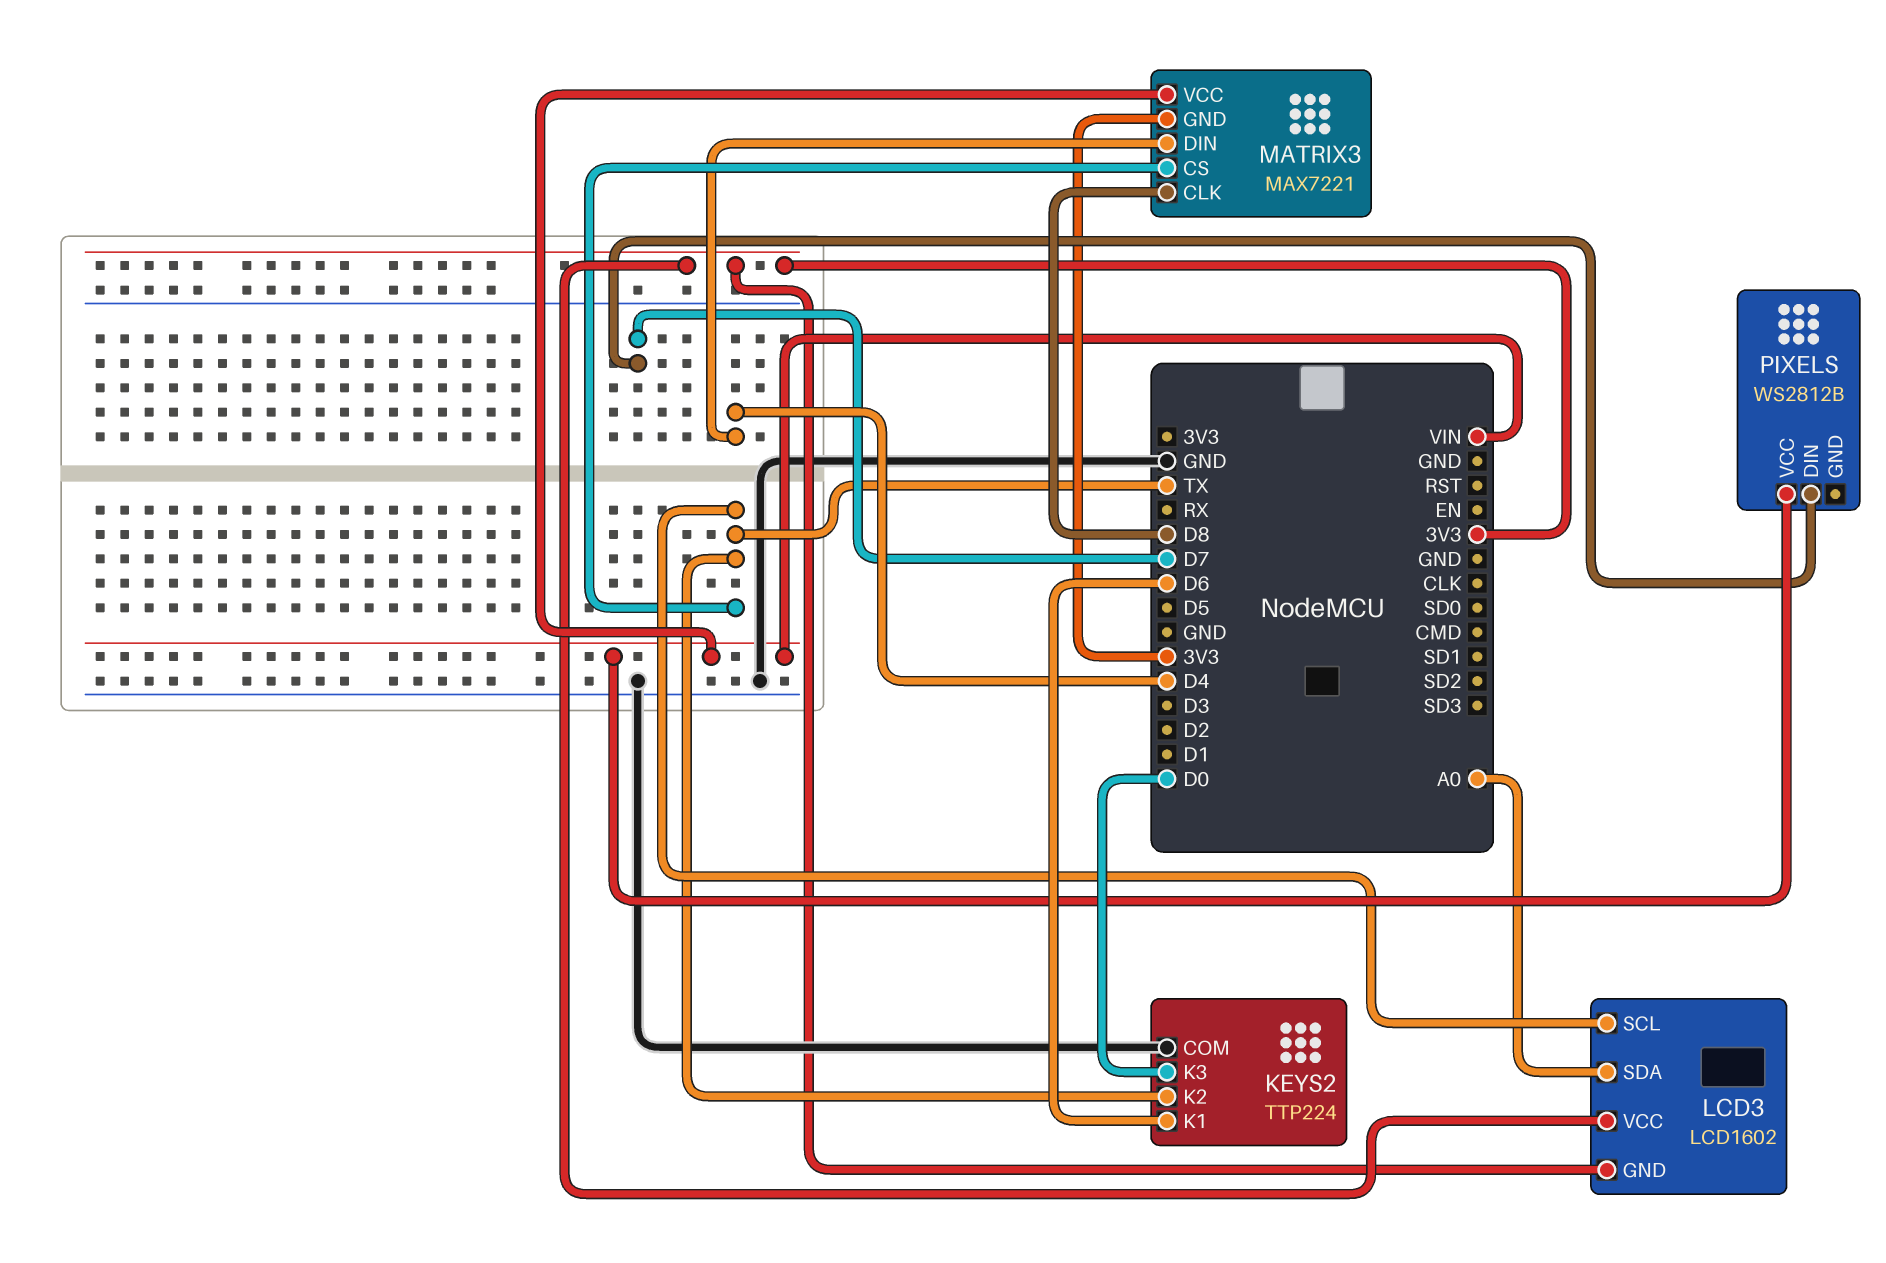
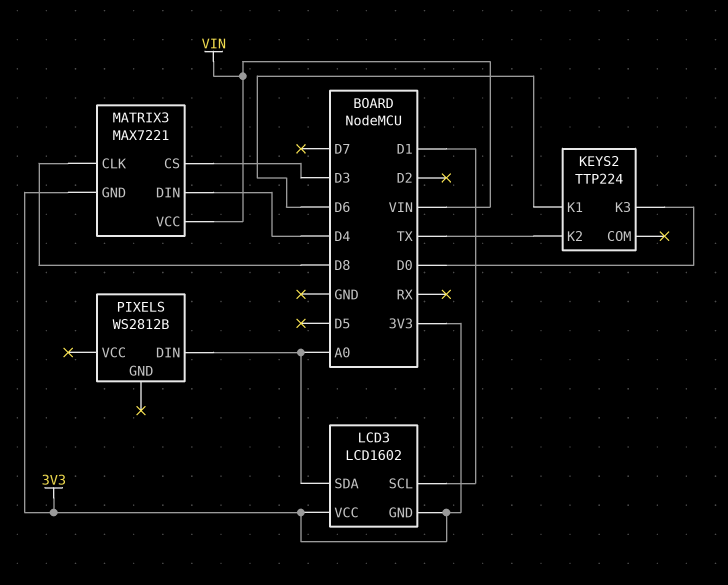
KEYS2 pin COM: GND -> none
LCD3 pin SCL: TX -> D1
MATRIX3 pin CS: TX -> D3
PIXELS pin DIN: D7 -> A0
PIXELS pin VCC: VIN -> none

